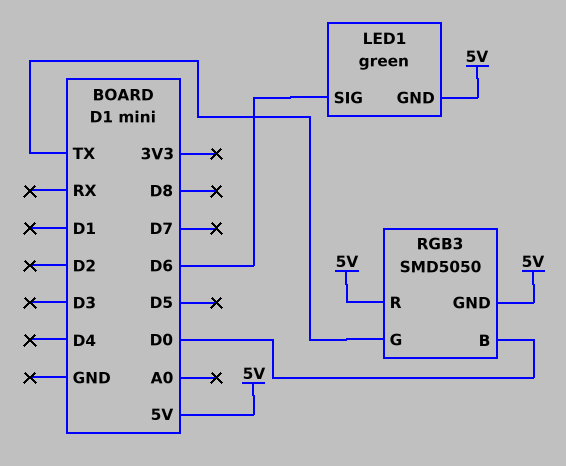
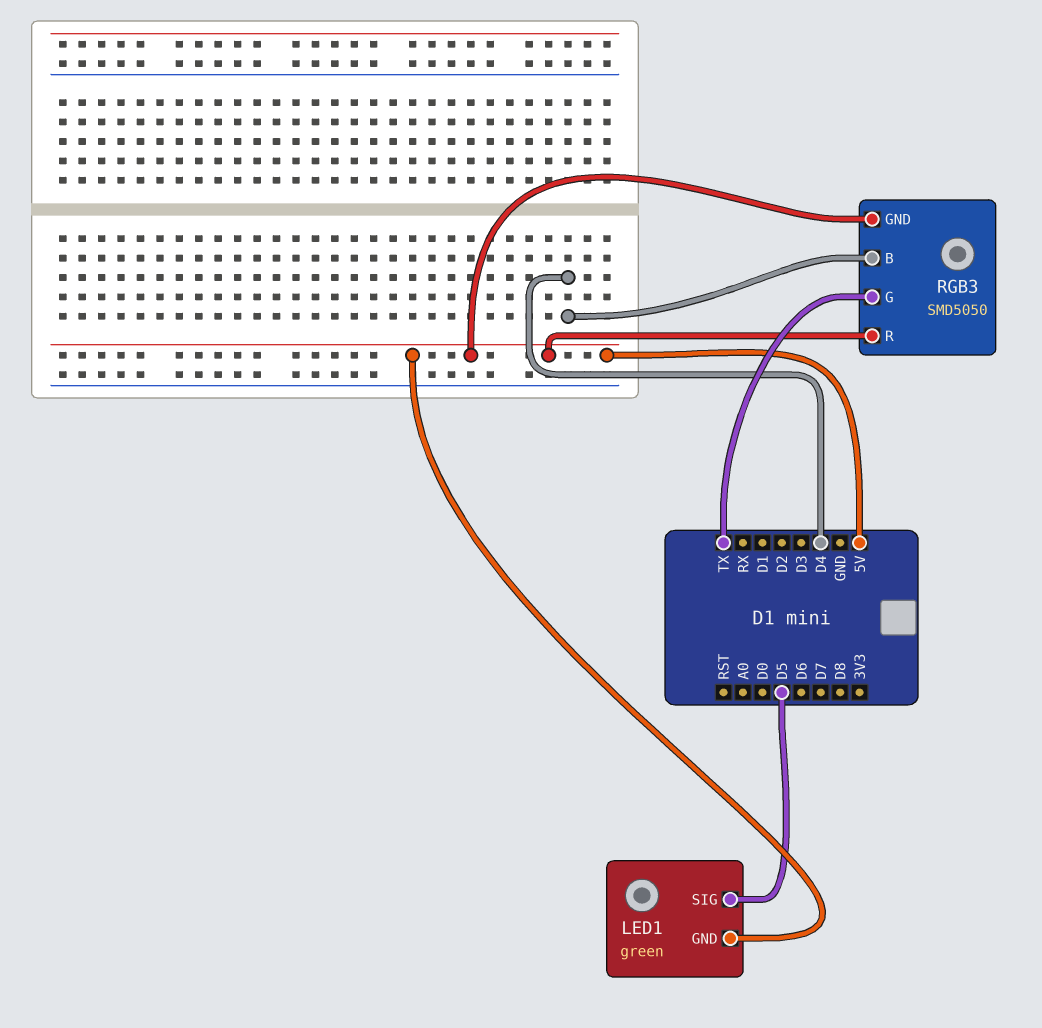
LED1 pin SIG: D6 -> D5
RGB3 pin B: D0 -> D4

